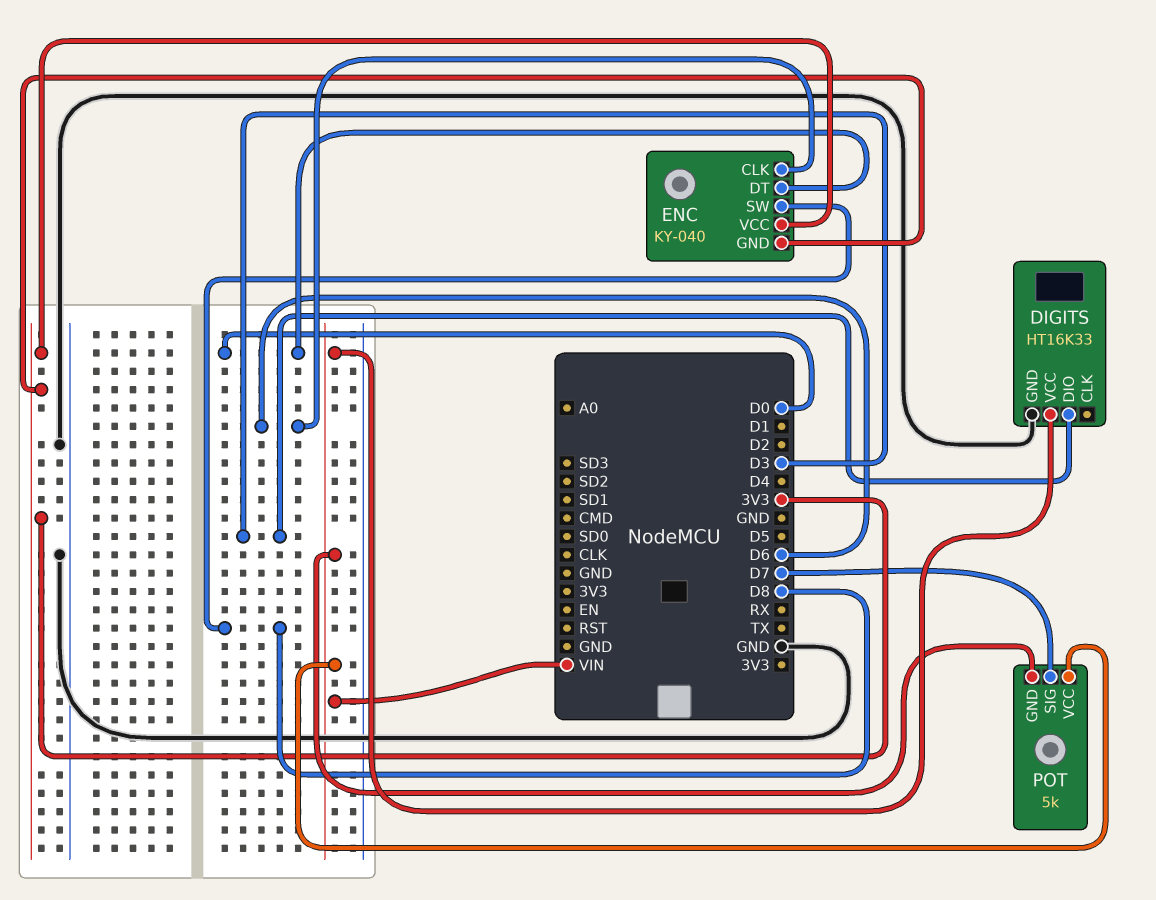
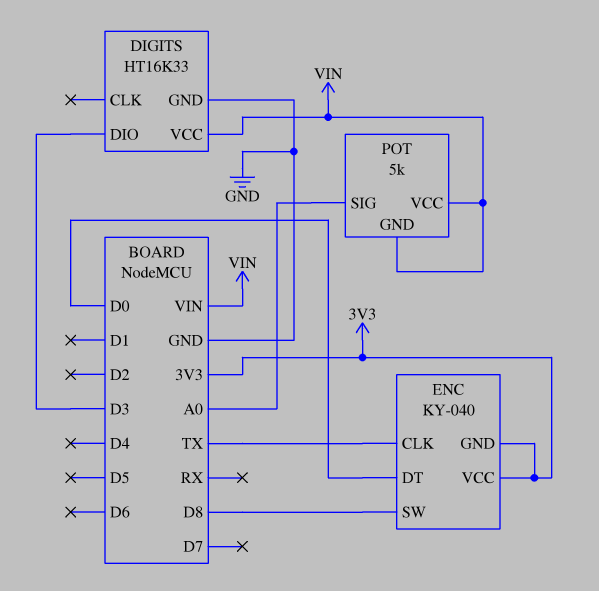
ENC pin CLK: D6 -> TX
POT pin SIG: D7 -> A0

